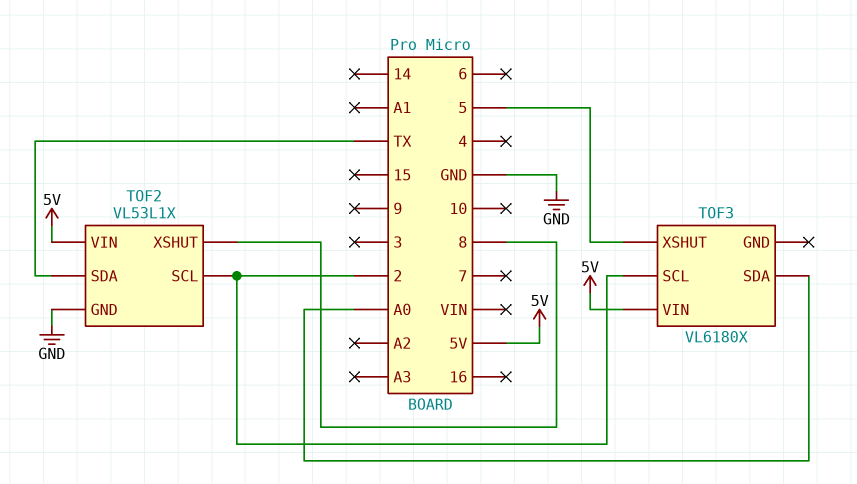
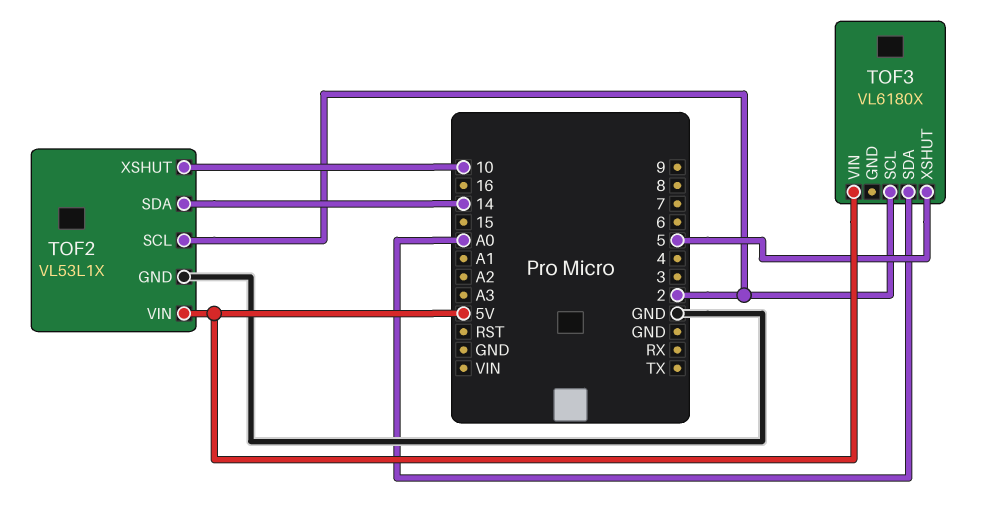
TOF2 pin SDA: TX -> 14
TOF2 pin XSHUT: 8 -> 10

